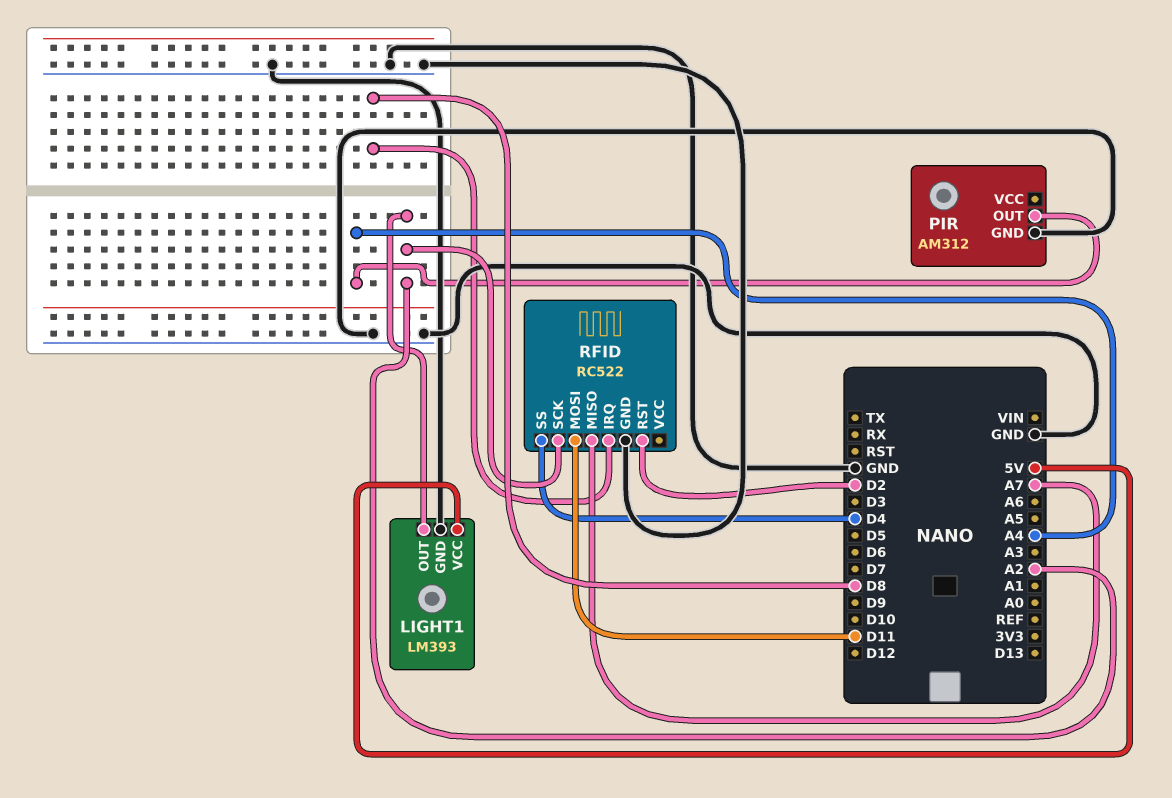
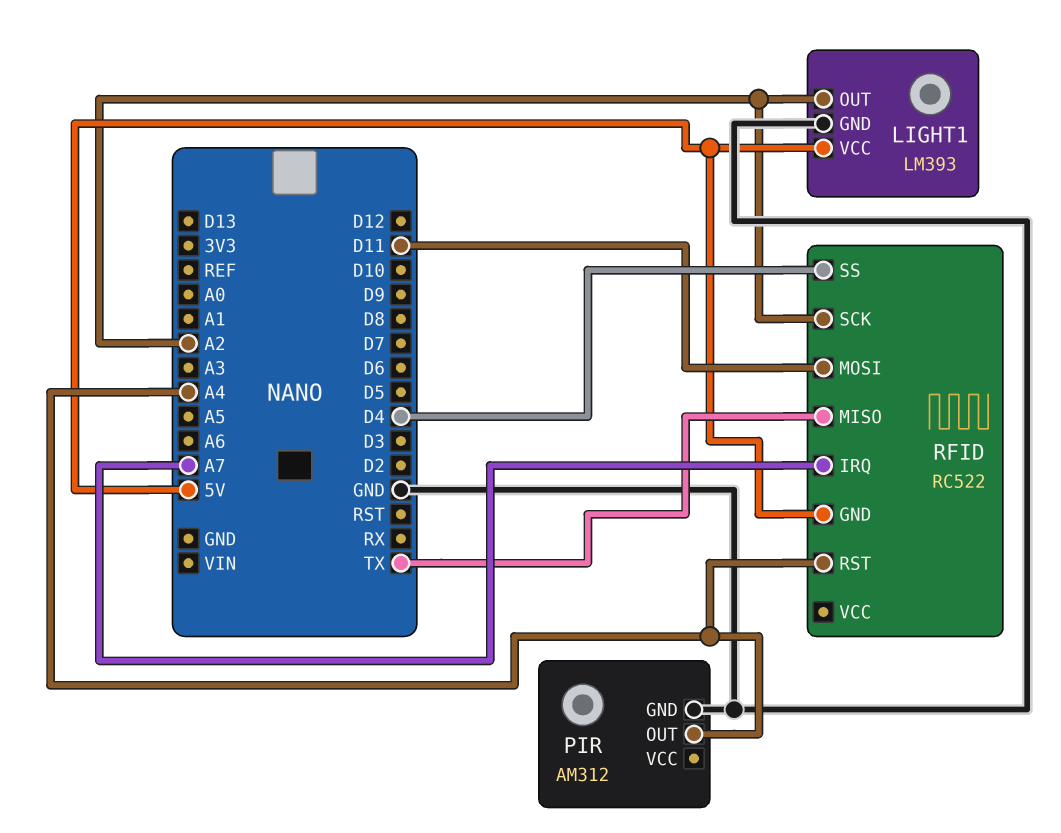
RFID pin GND: GND -> 5V
RFID pin IRQ: D8 -> A7
RFID pin MISO: A7 -> TX
RFID pin RST: D2 -> A4

